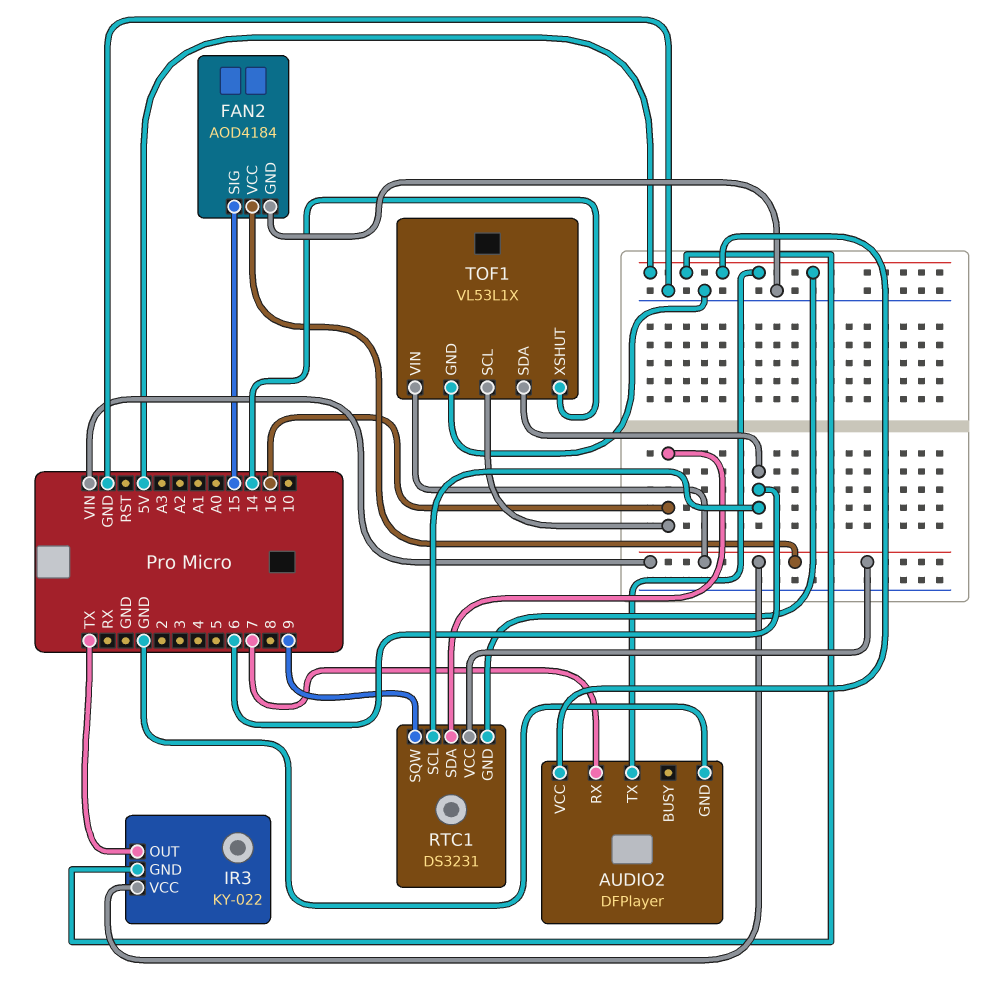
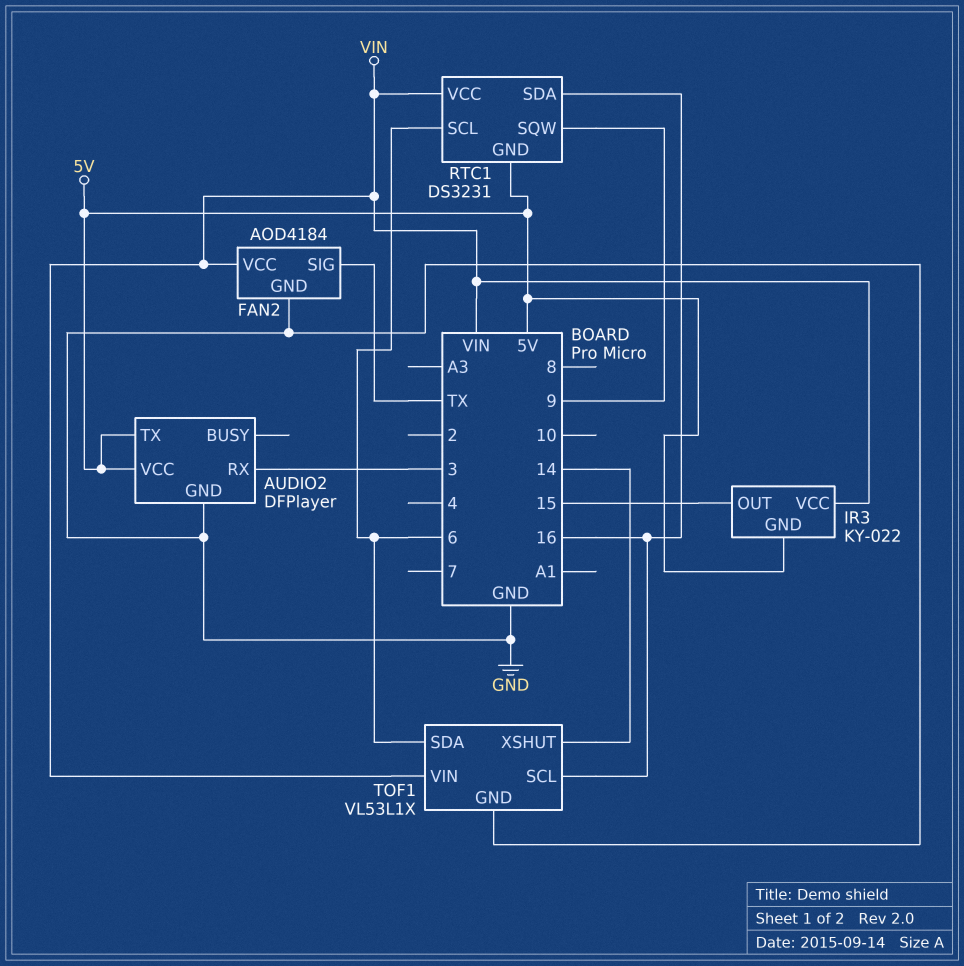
AUDIO2 pin RX: 7 -> 3
FAN2 pin SIG: 15 -> TX
IR3 pin OUT: TX -> 15

